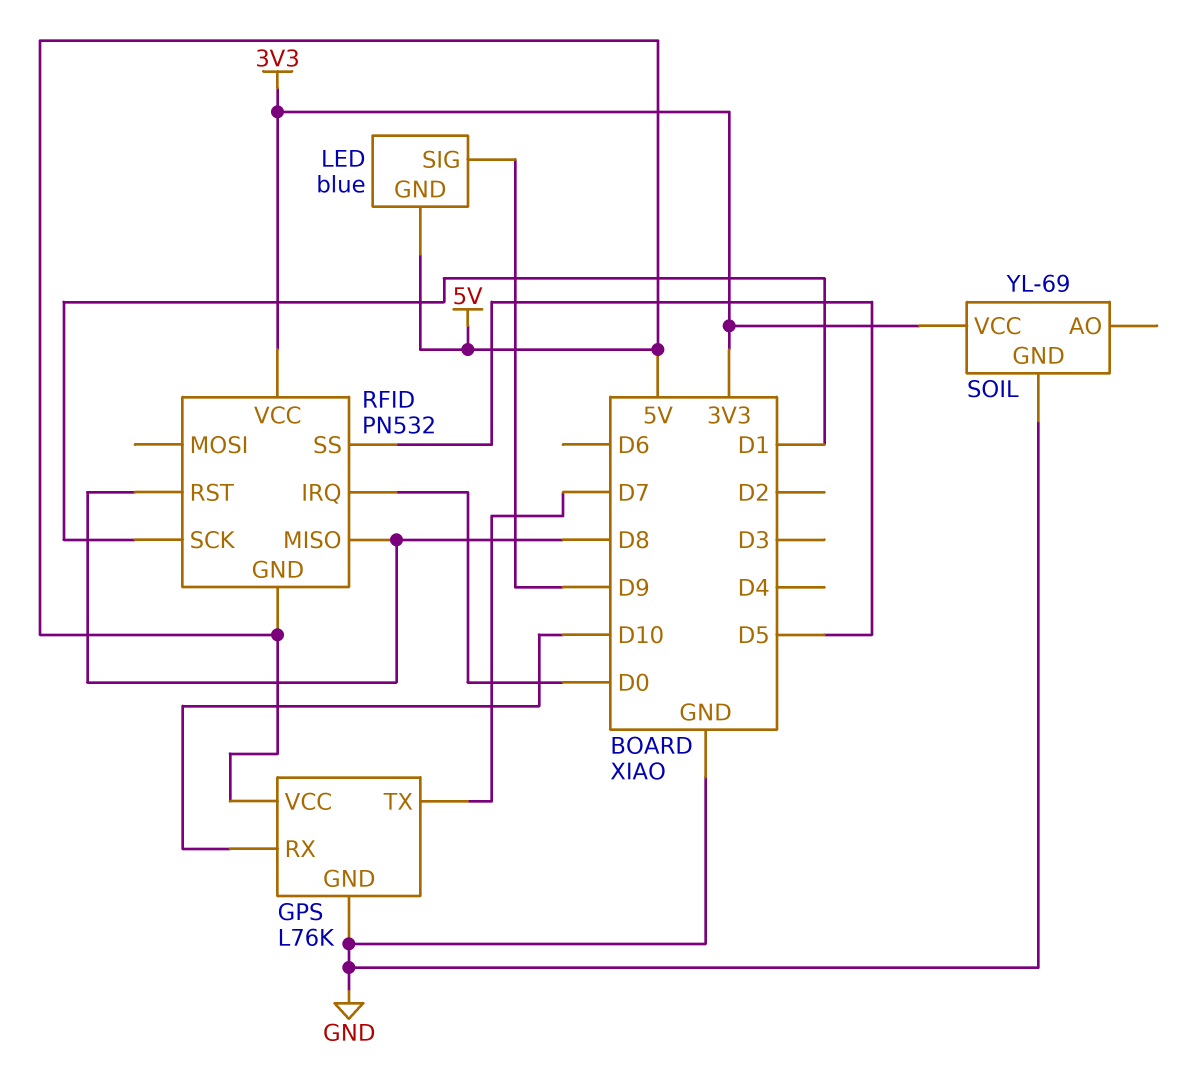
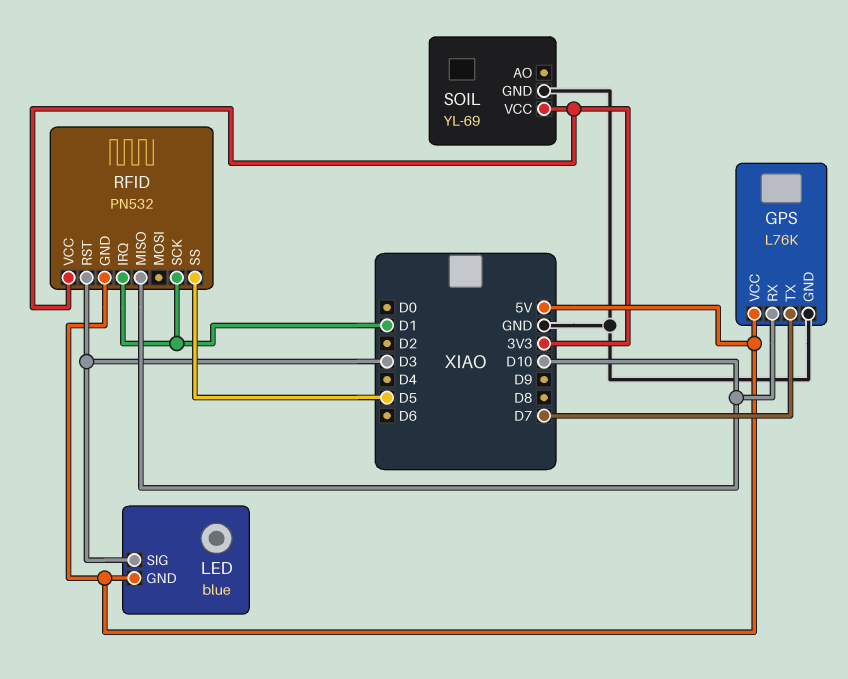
LED pin SIG: D9 -> D3
RFID pin IRQ: D0 -> D1
RFID pin MISO: D8 -> D10
RFID pin RST: D8 -> D3

